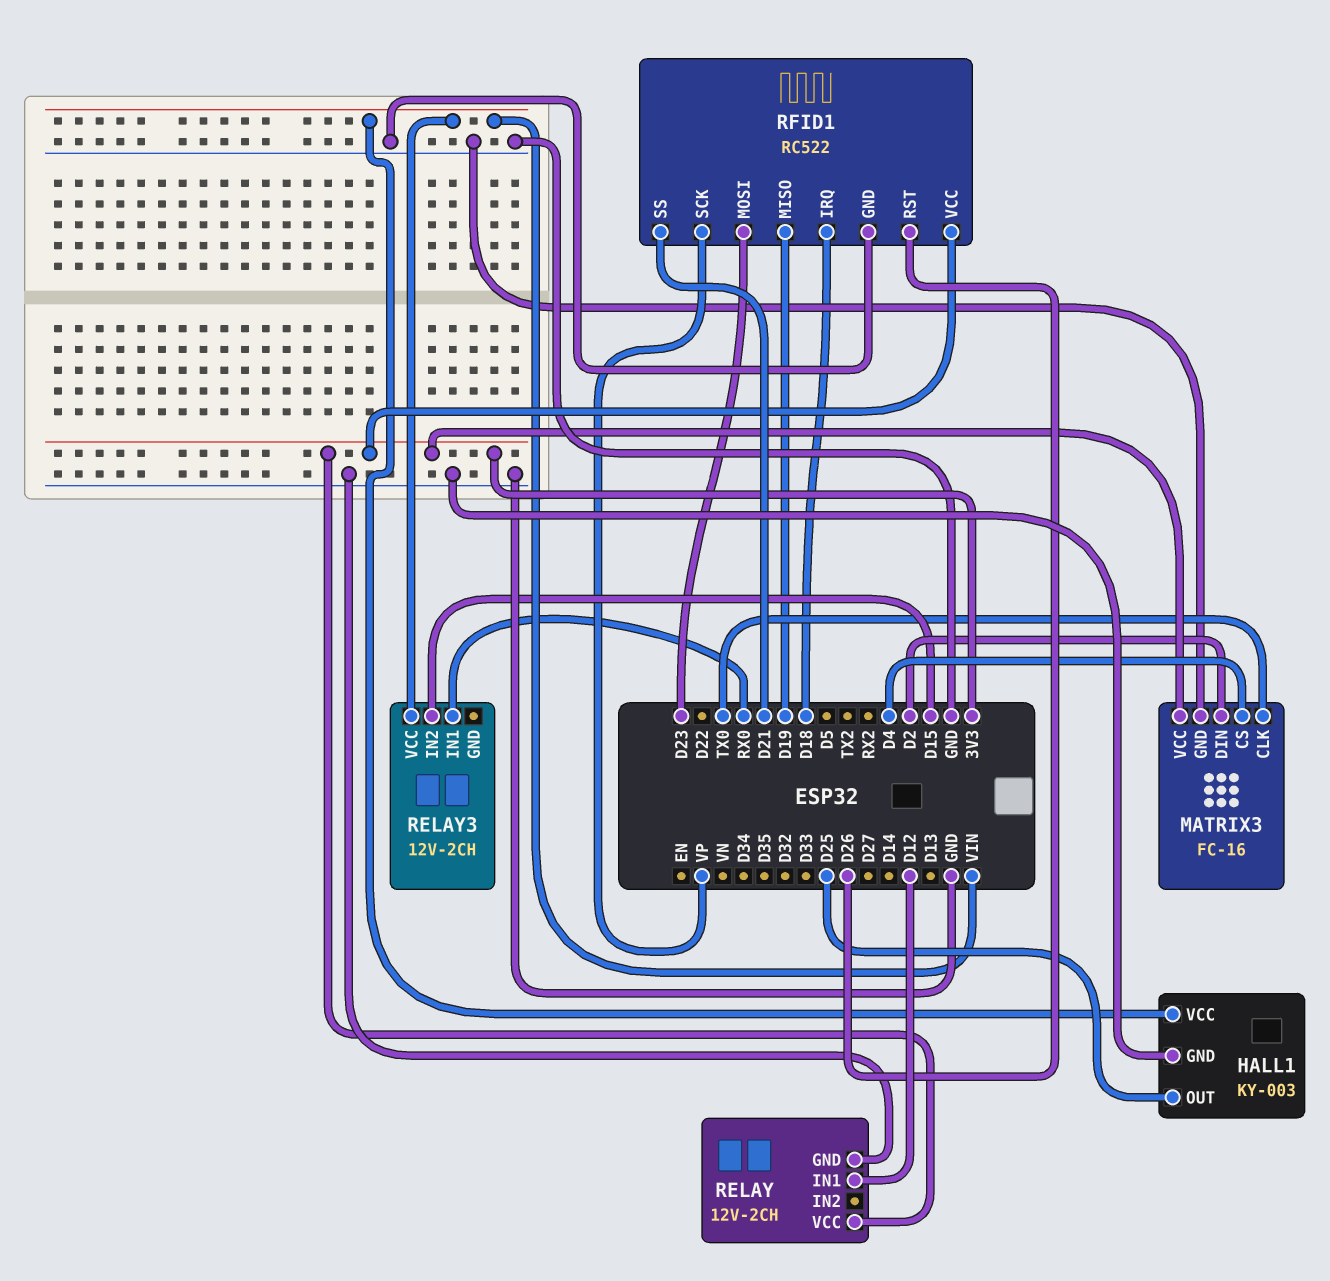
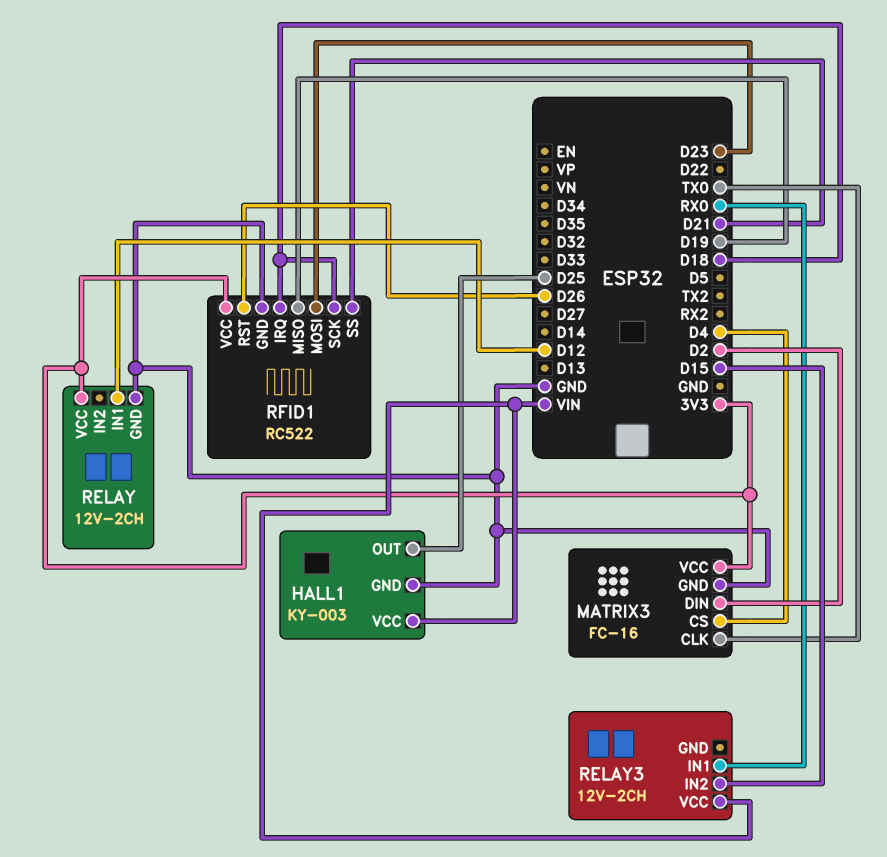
RFID1 pin SCK: VP -> D18

